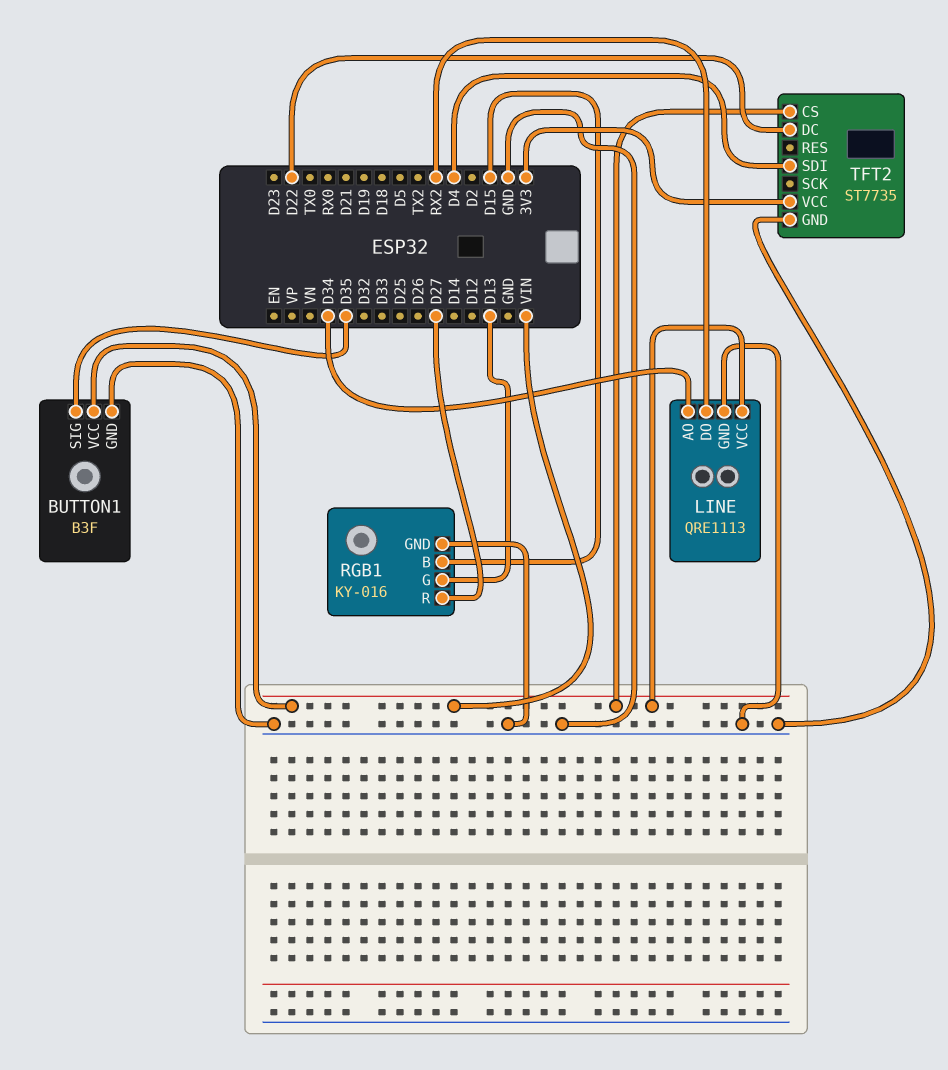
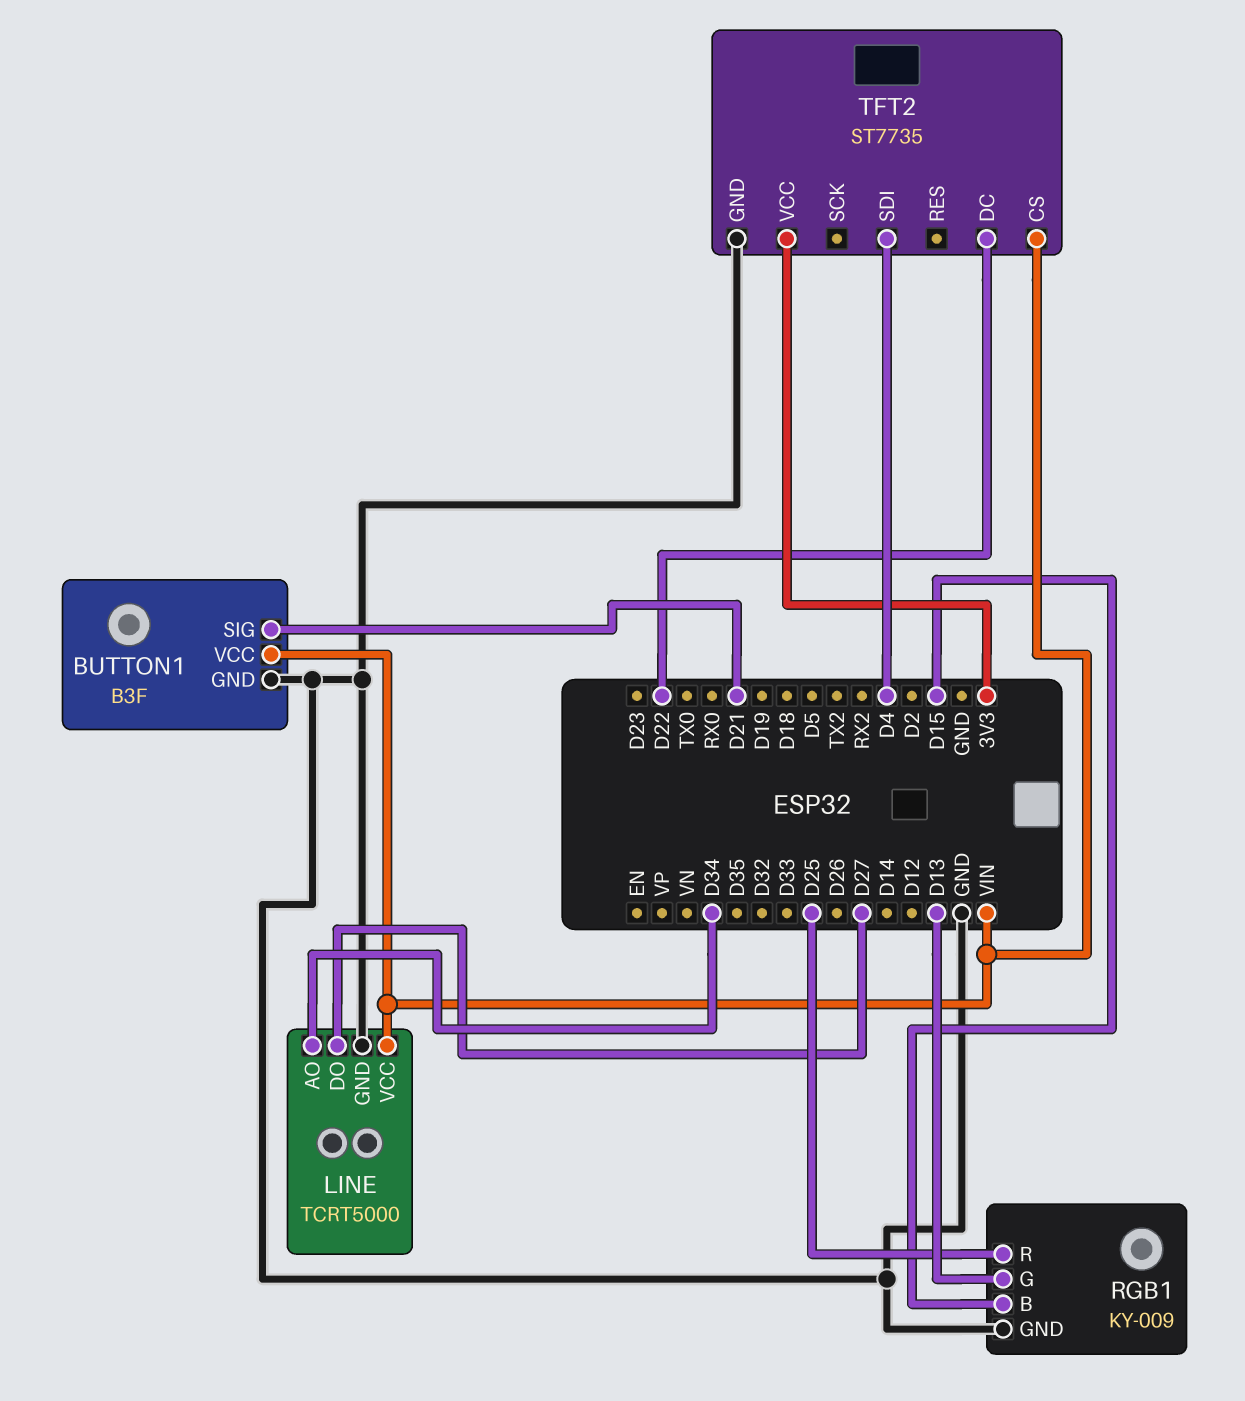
BUTTON1 pin SIG: D35 -> D21
LINE: QRE1113 -> TCRT5000
LINE pin DO: RX2 -> D27
RGB1: KY-016 -> KY-009
RGB1 pin R: D27 -> D25

